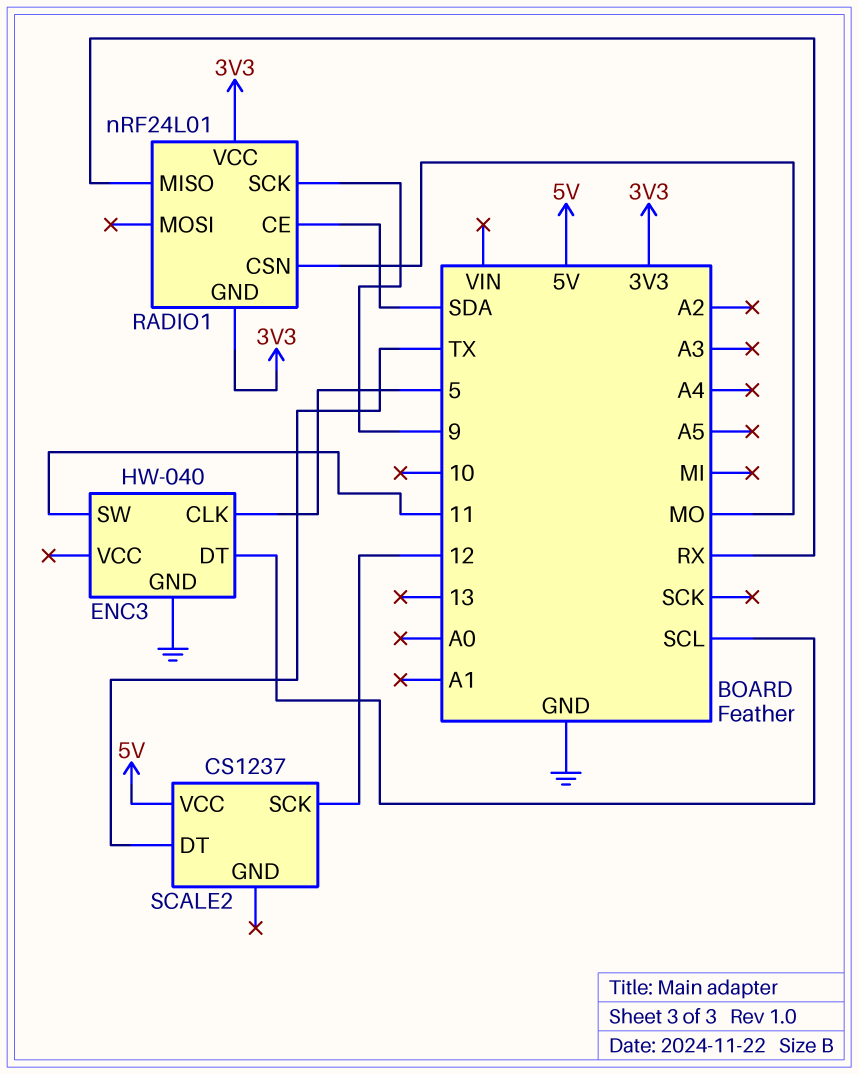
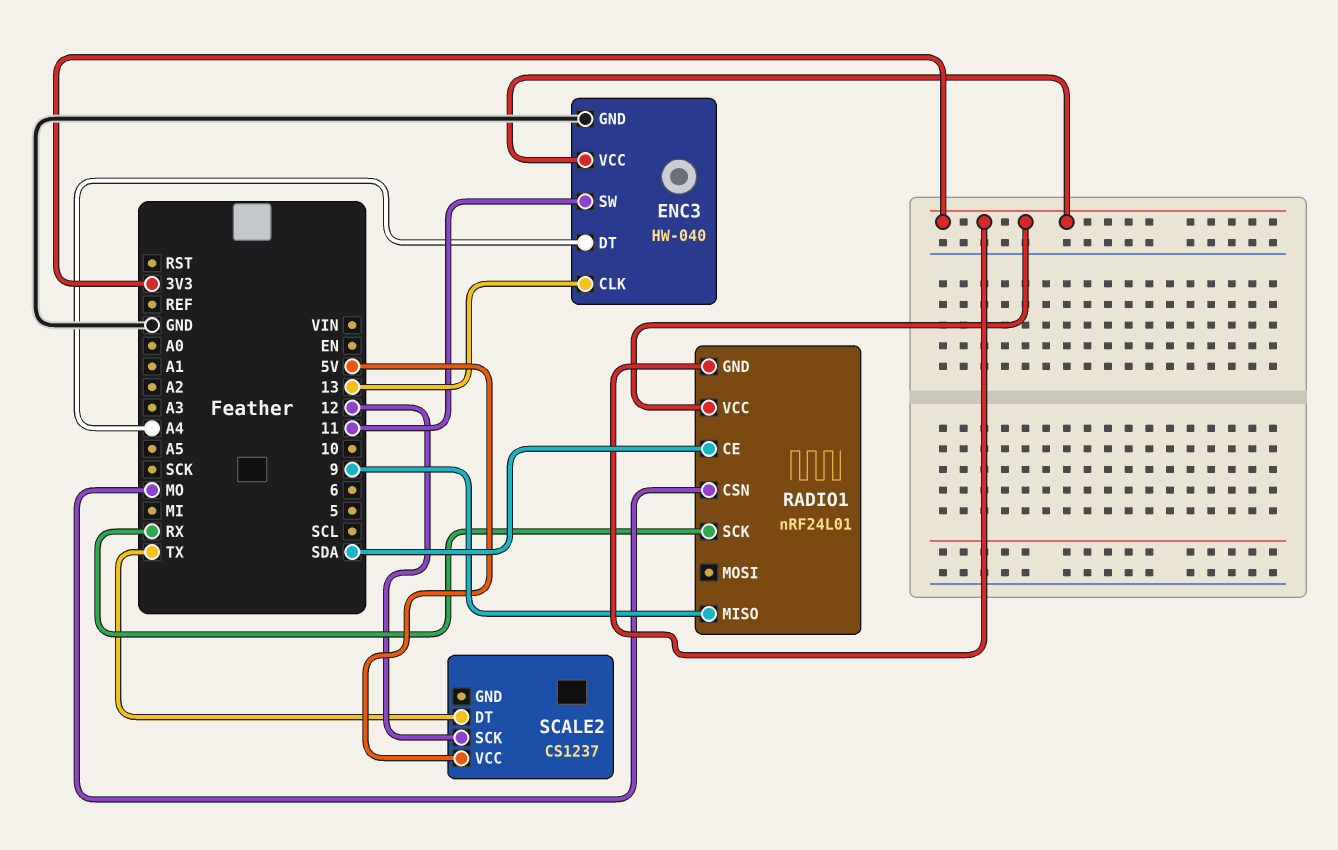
ENC3 pin CLK: 5 -> 13
ENC3 pin DT: SCL -> A4
ENC3 pin VCC: none -> 3V3
RADIO1 pin MISO: RX -> 9
RADIO1 pin SCK: 9 -> RX

